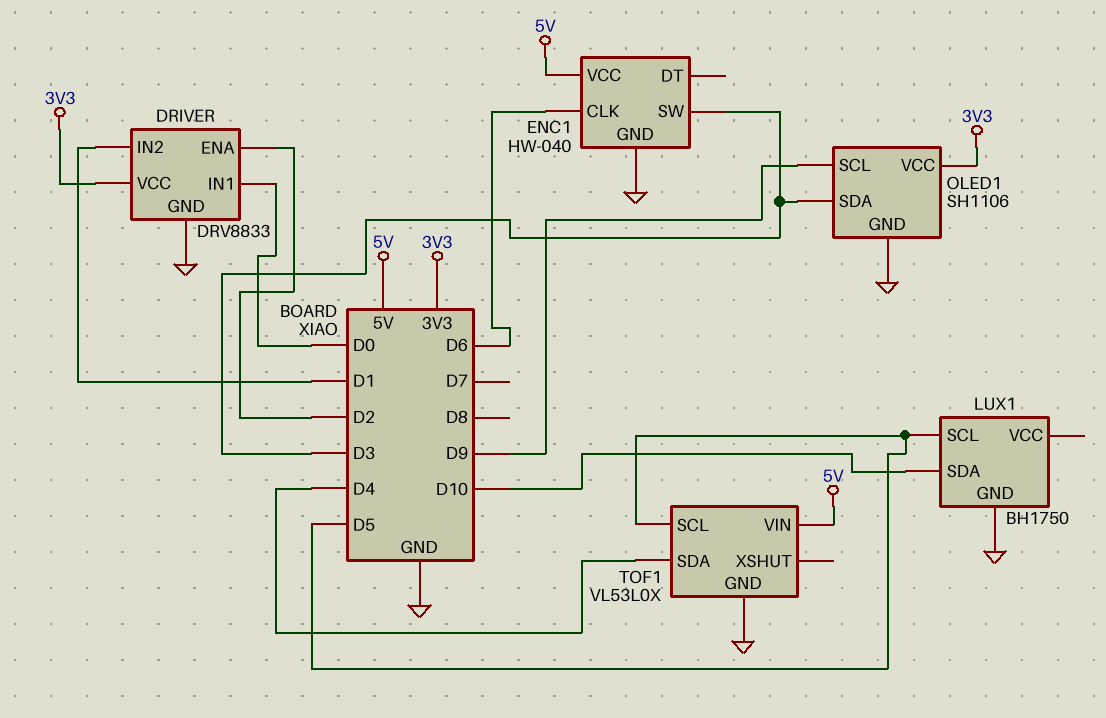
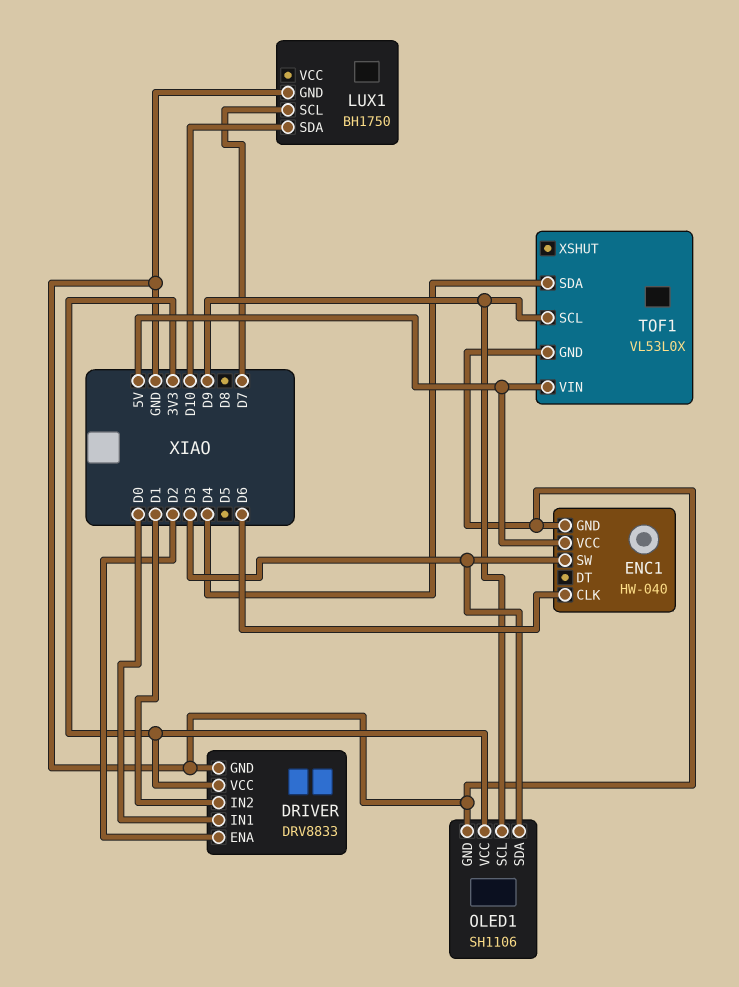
LUX1 pin SCL: D5 -> D7
TOF1 pin SCL: D5 -> D9

